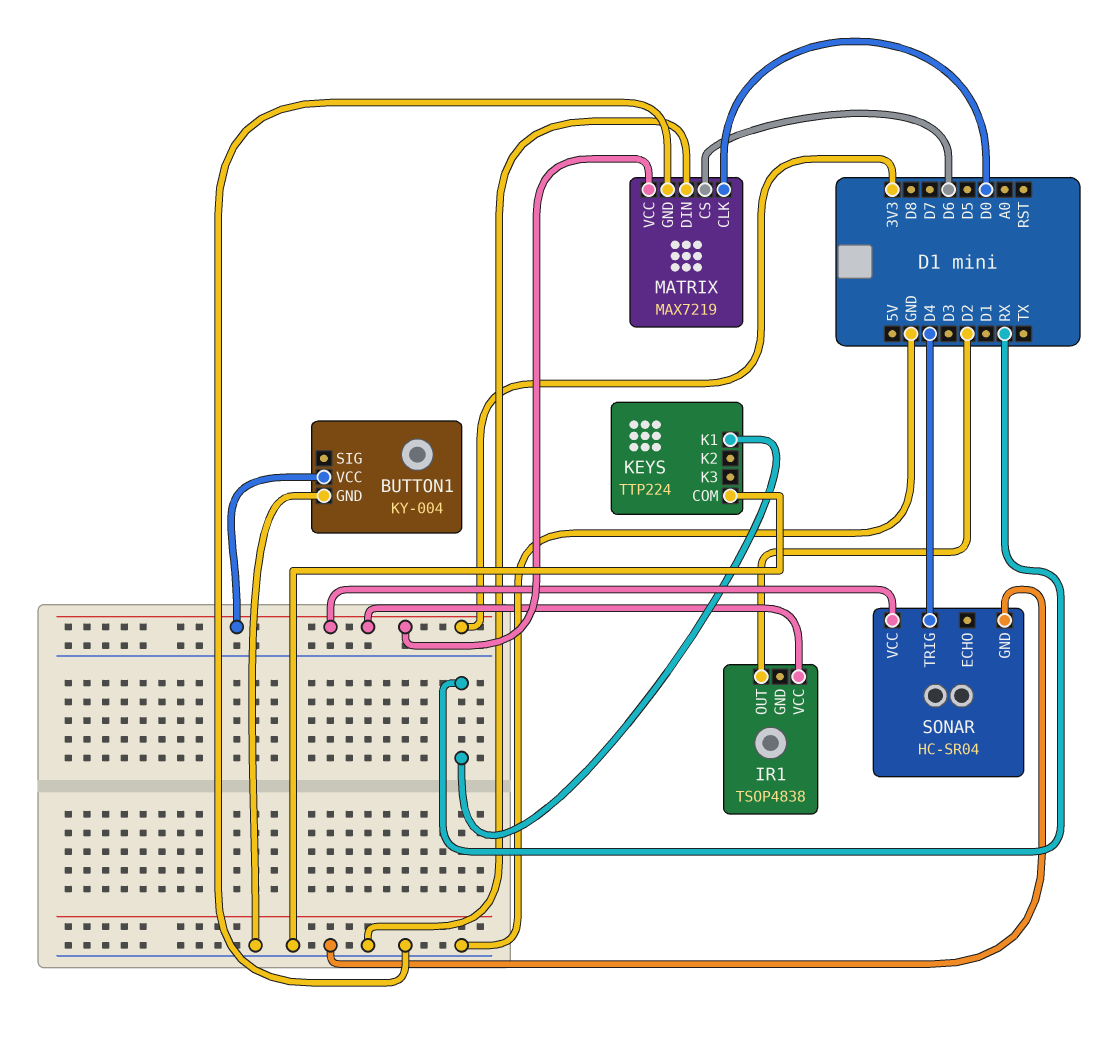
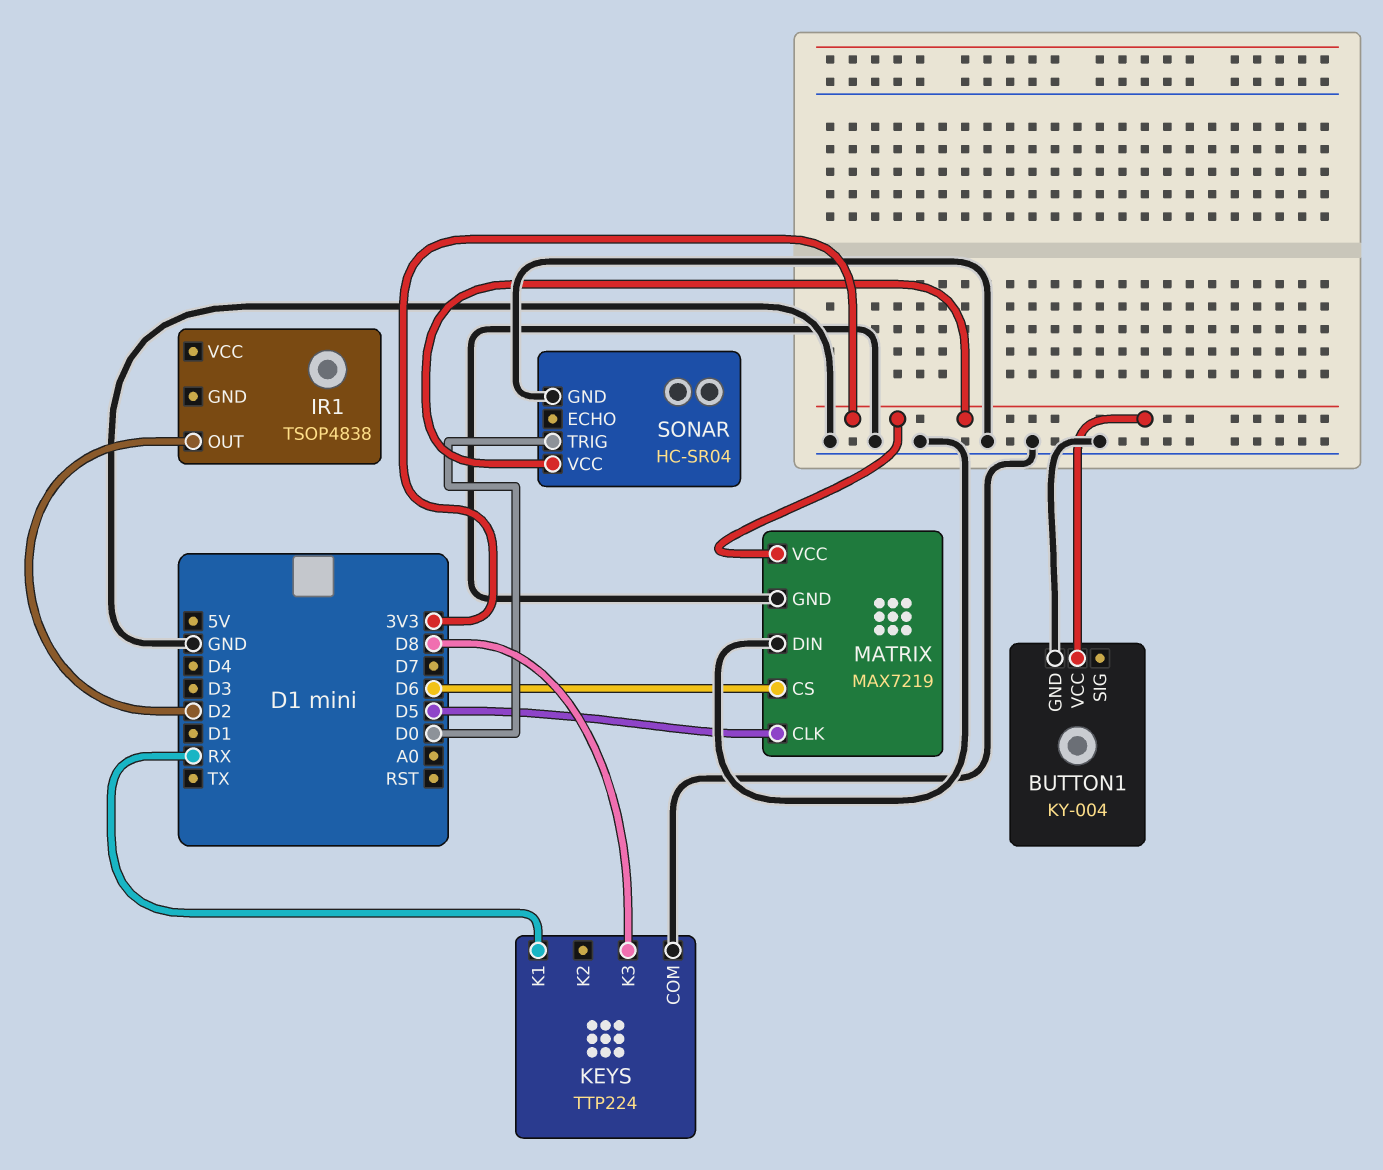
IR1 pin VCC: 3V3 -> none
KEYS pin K3: none -> D8
MATRIX pin CLK: D0 -> D5
SONAR pin TRIG: D4 -> D0

